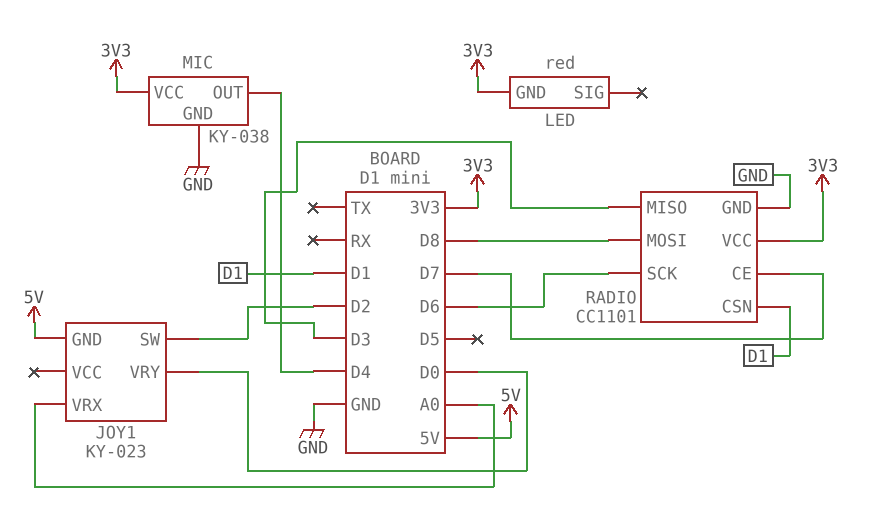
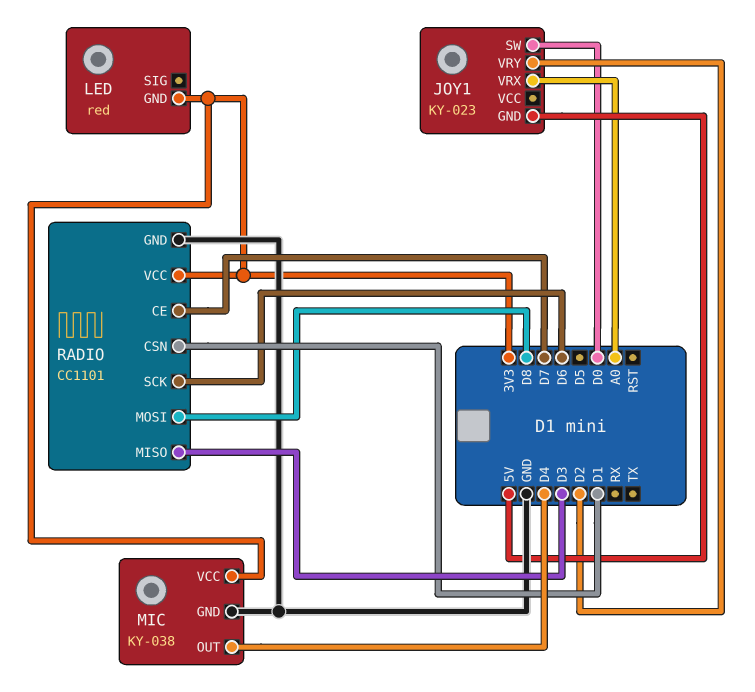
JOY1 pin SW: D2 -> D0
JOY1 pin VRY: D0 -> D2

